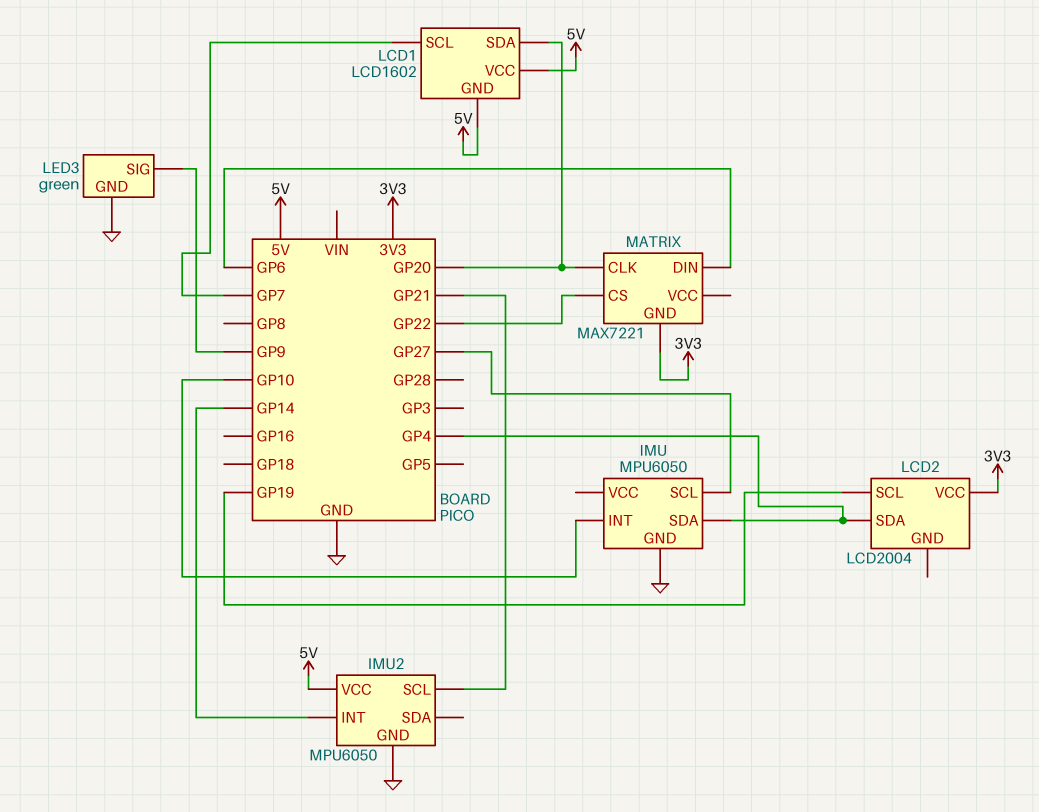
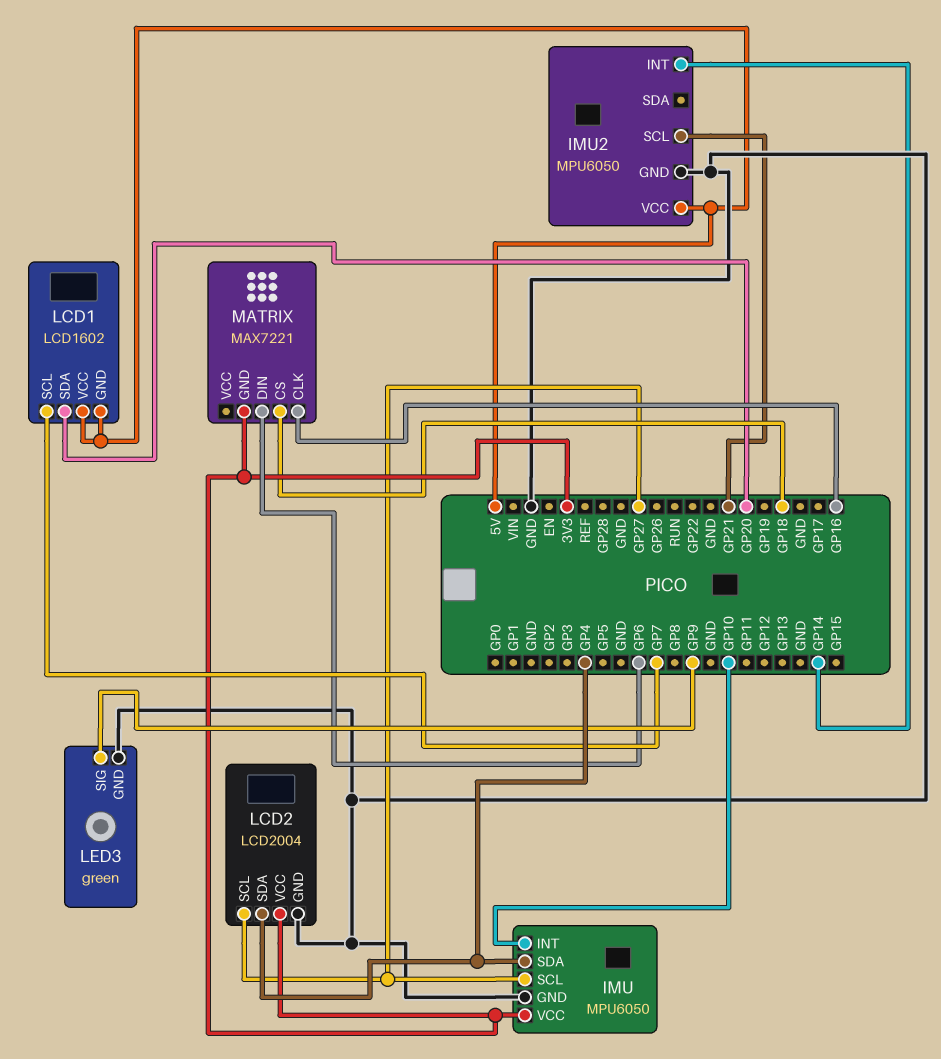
IMU pin VCC: none -> 3V3
LCD2 pin GND: none -> GND
LCD2 pin SCL: GP19 -> GP27
MATRIX pin CLK: GP20 -> GP16
MATRIX pin CS: GP22 -> GP18

